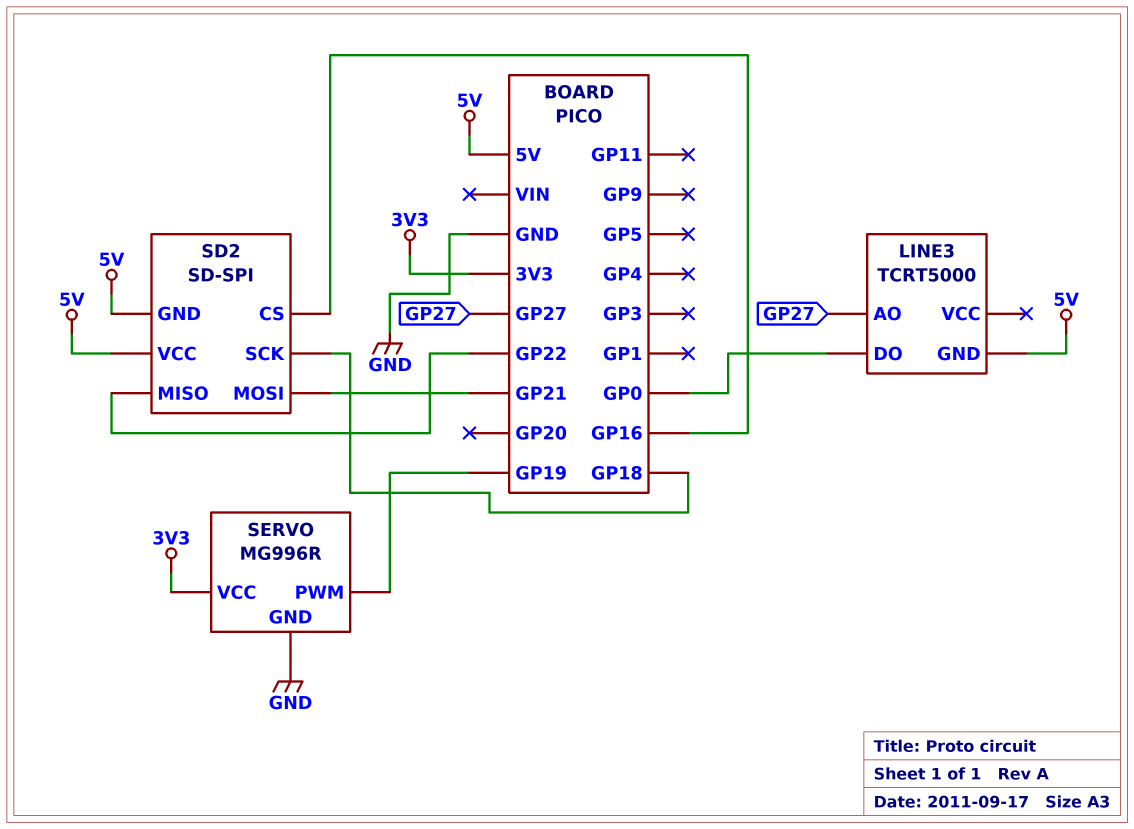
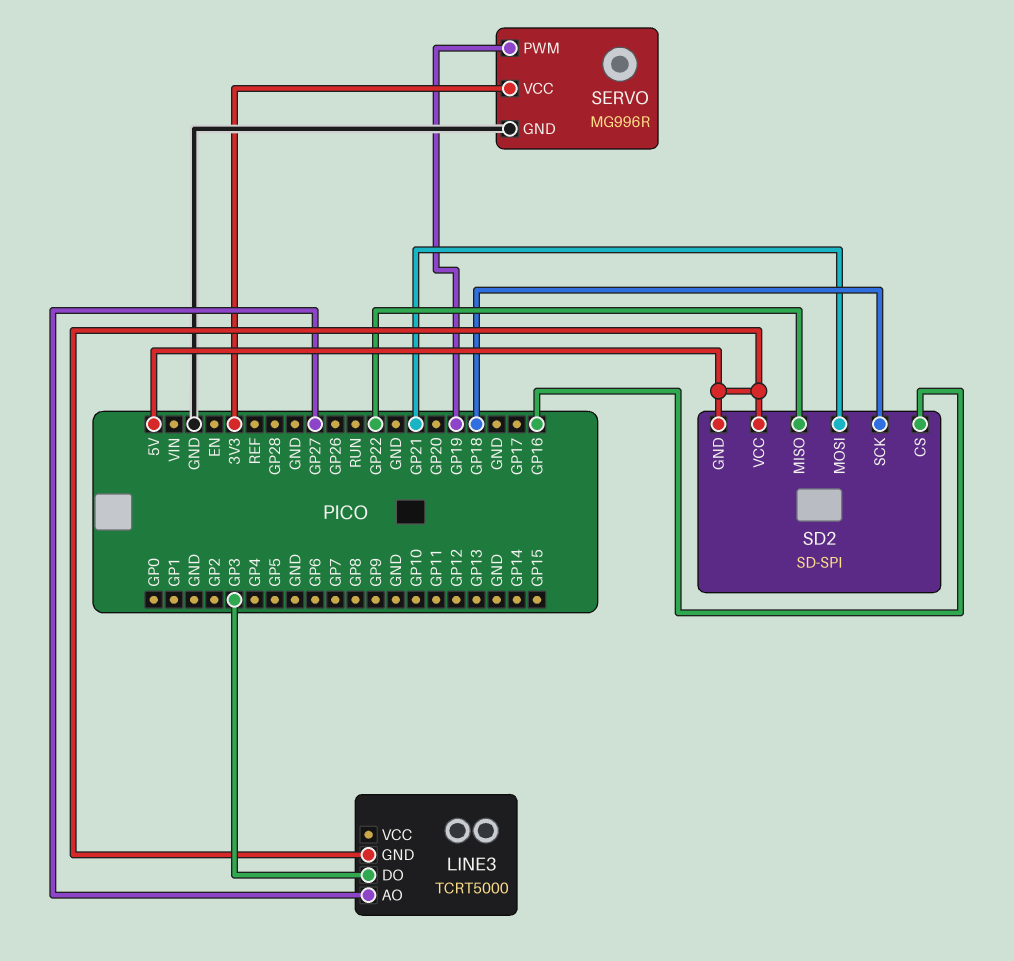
LINE3 pin DO: GP0 -> GP3

